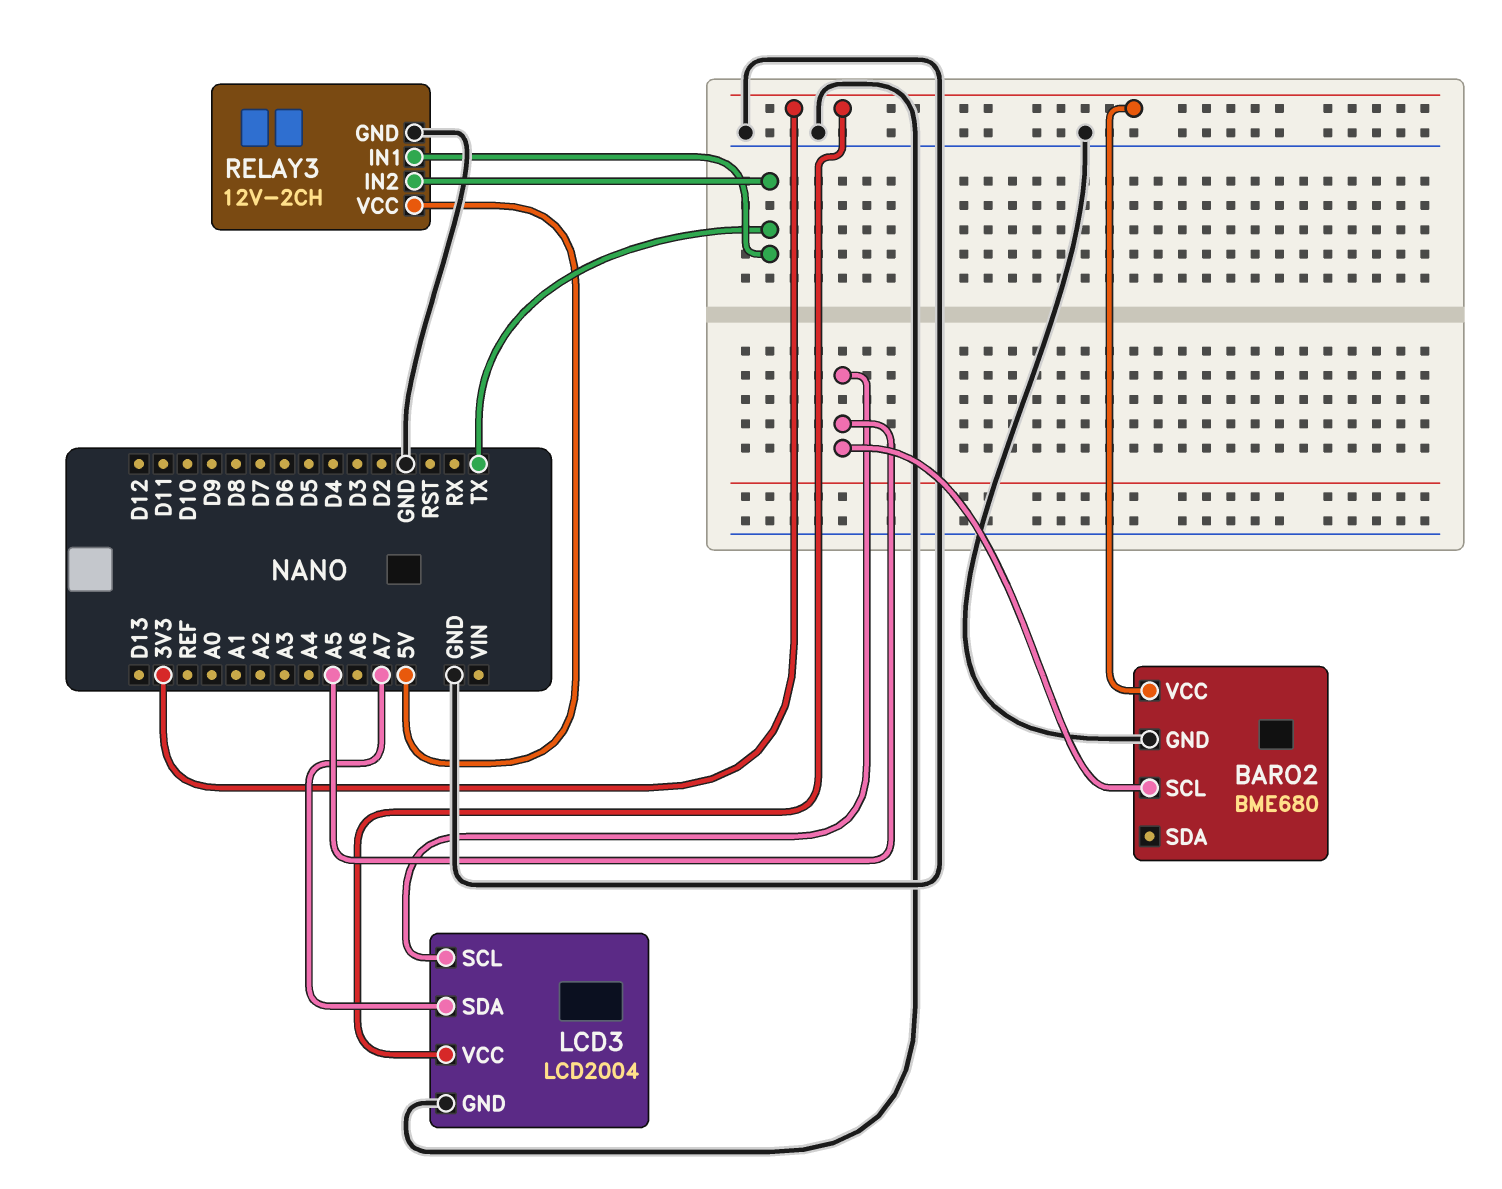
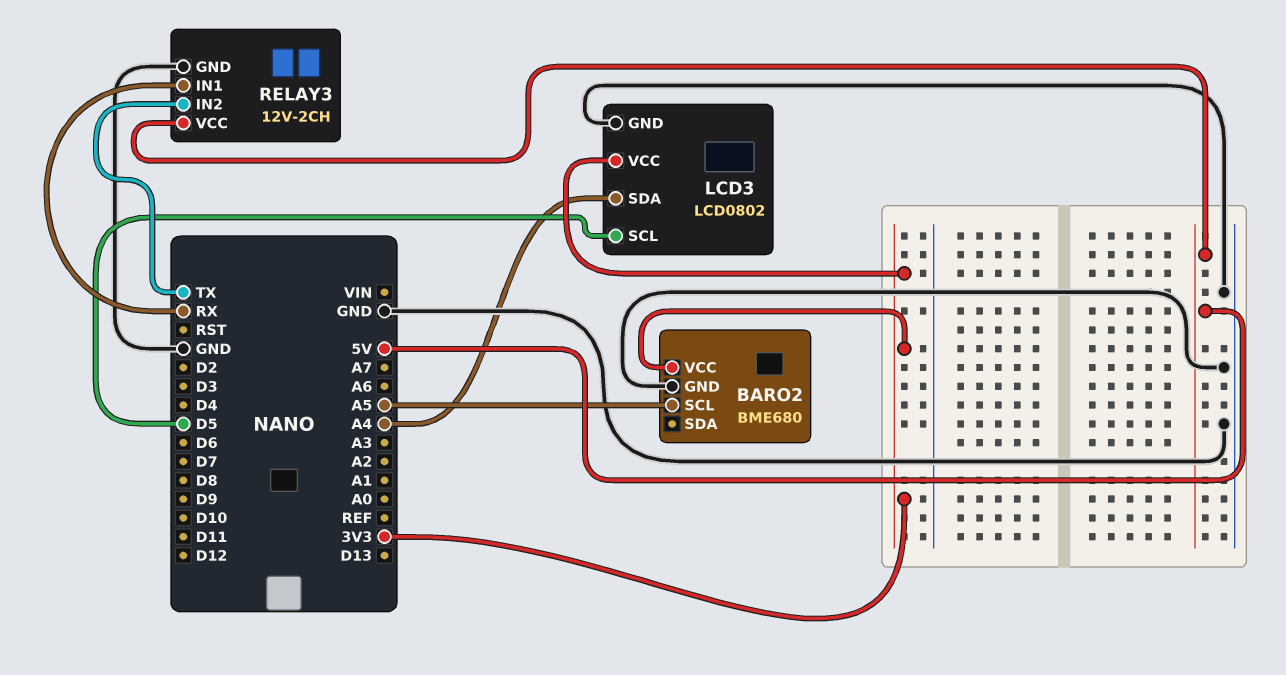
LCD3: LCD2004 -> LCD0802
LCD3 pin SCL: A5 -> D5
LCD3 pin SDA: A7 -> A4
RELAY3 pin IN1: TX -> RX

